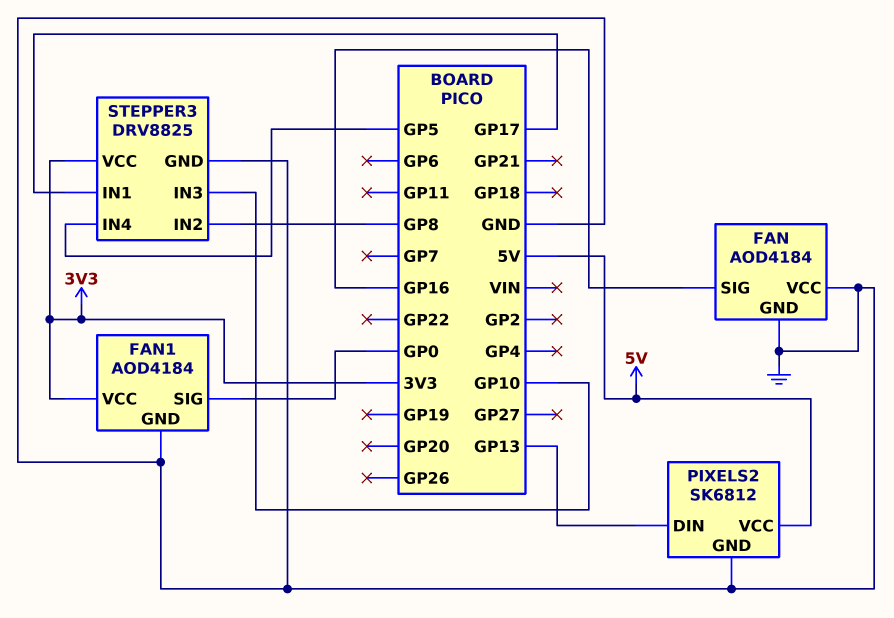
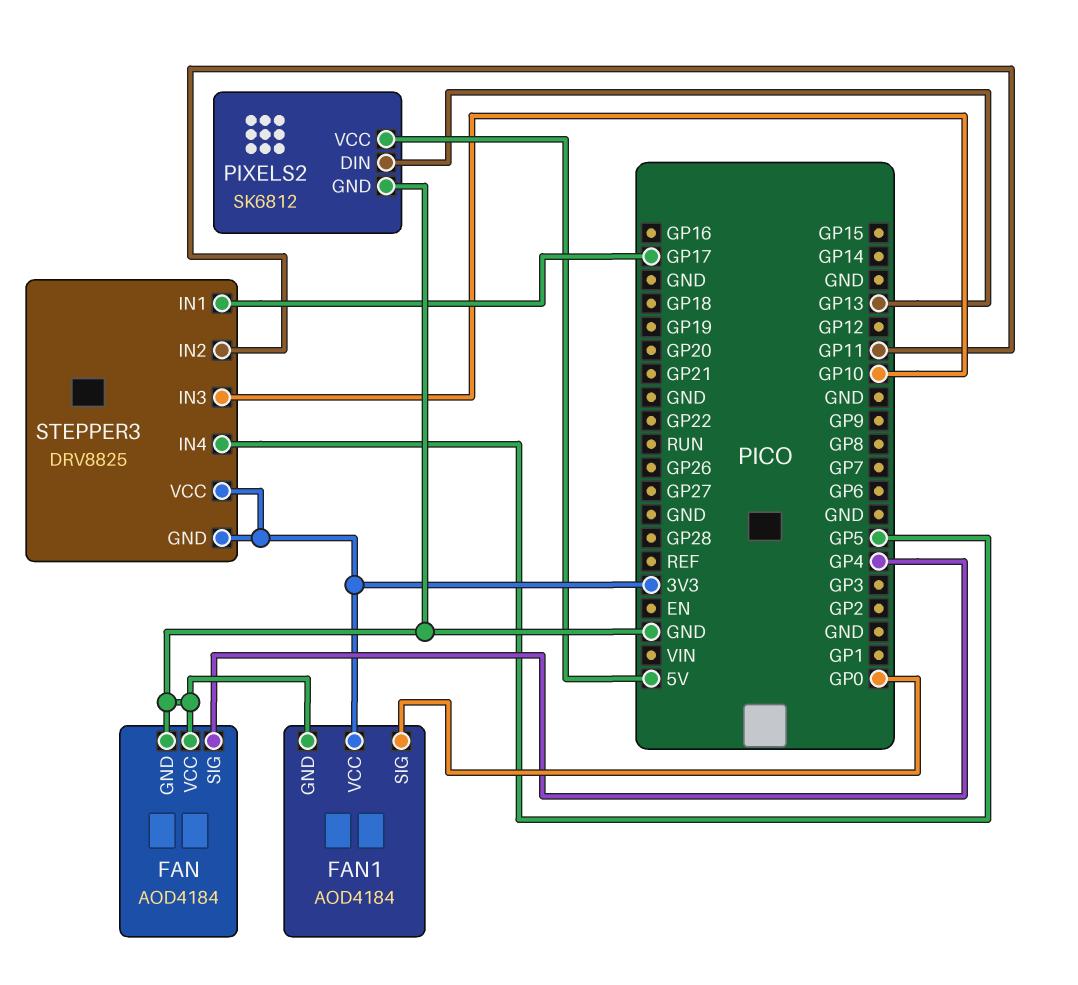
FAN pin SIG: GP16 -> GP4
STEPPER3 pin GND: GND -> 3V3
STEPPER3 pin IN2: GP8 -> GP11

